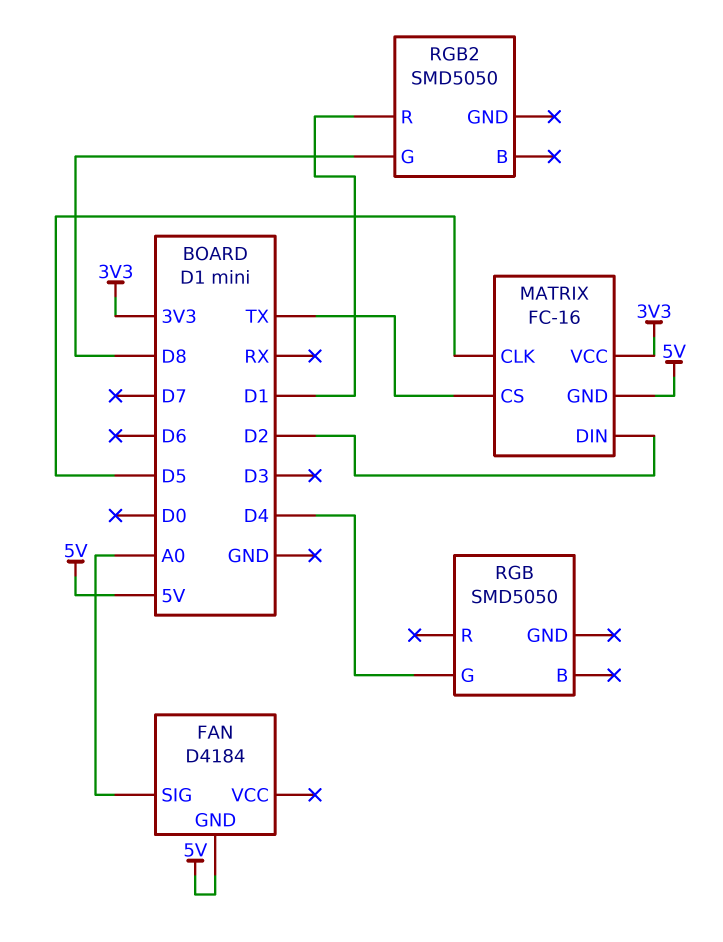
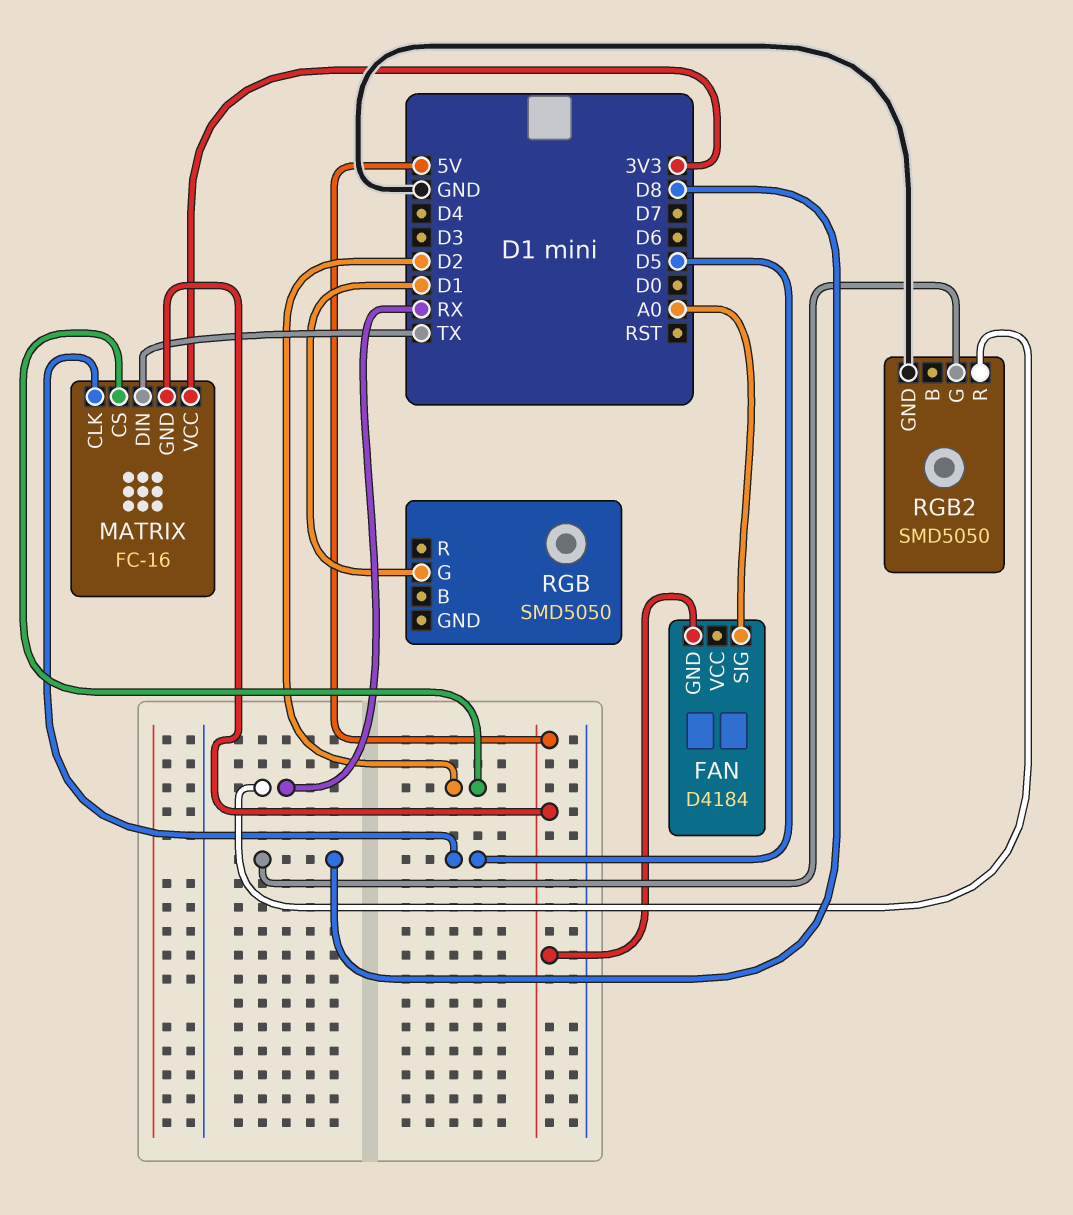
MATRIX pin CS: TX -> D2
MATRIX pin DIN: D2 -> TX
RGB pin G: D4 -> D1
RGB2 pin GND: none -> GND
RGB2 pin R: D1 -> RX

